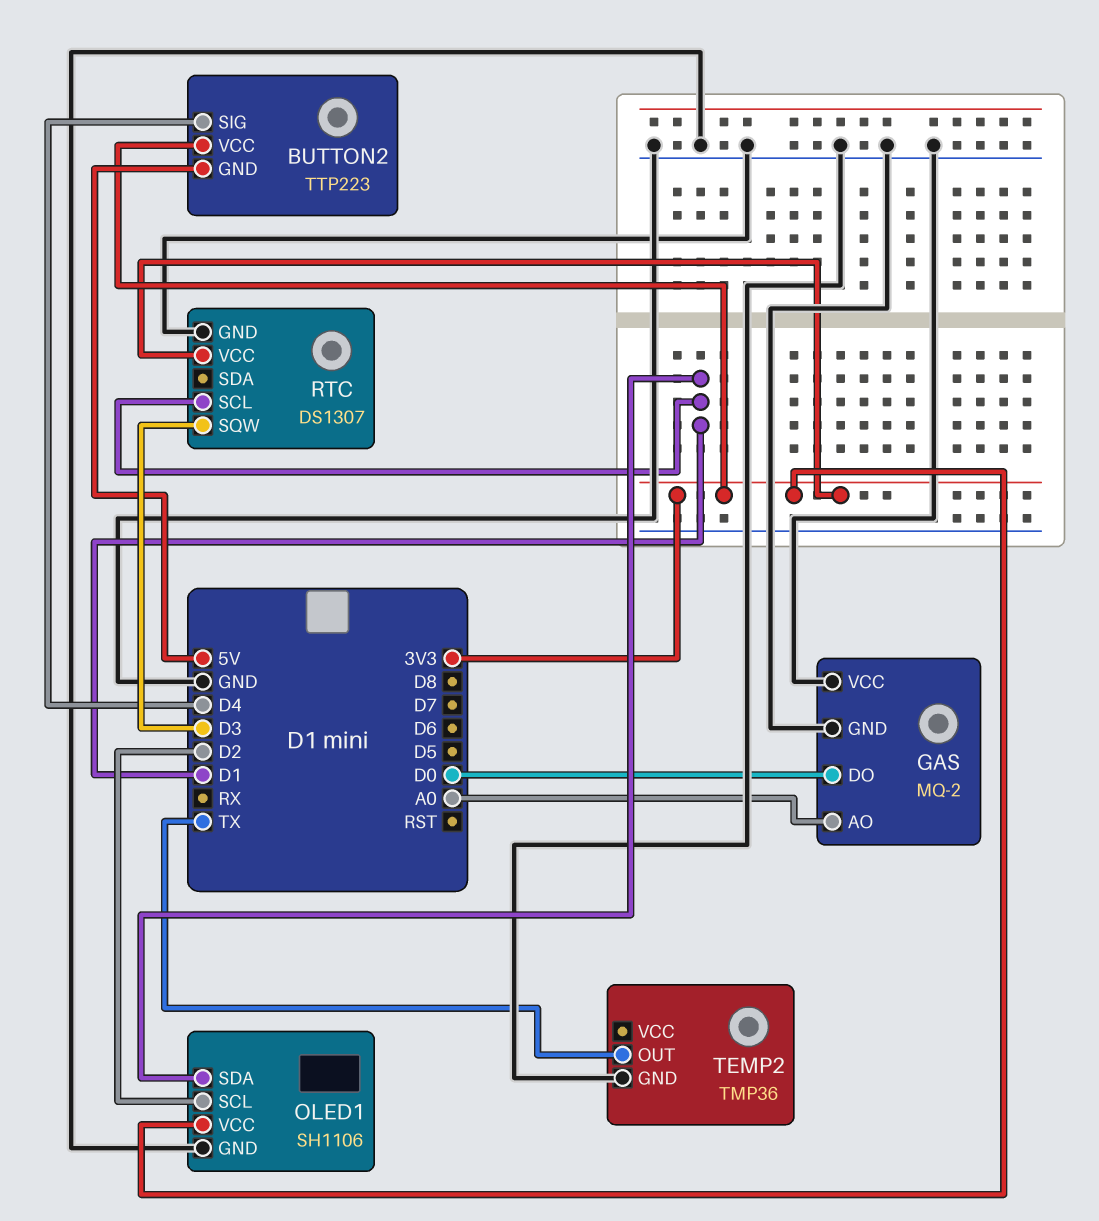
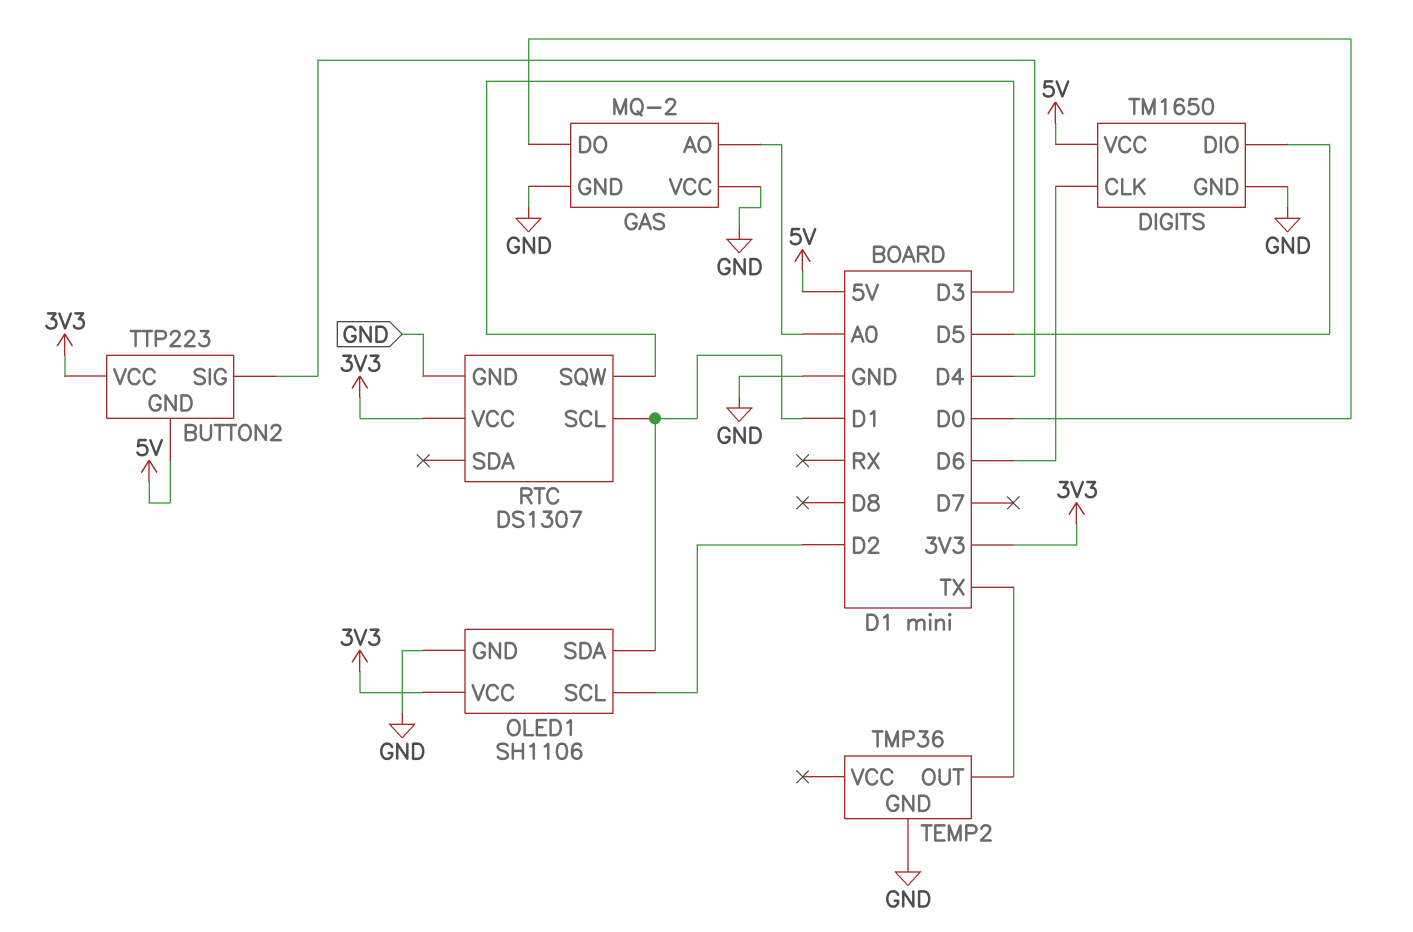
DIGITS: none -> TM1650
DIGITS pin CLK: none -> D6
DIGITS pin DIO: none -> D5
DIGITS pin GND: none -> GND
DIGITS pin VCC: none -> 5V

